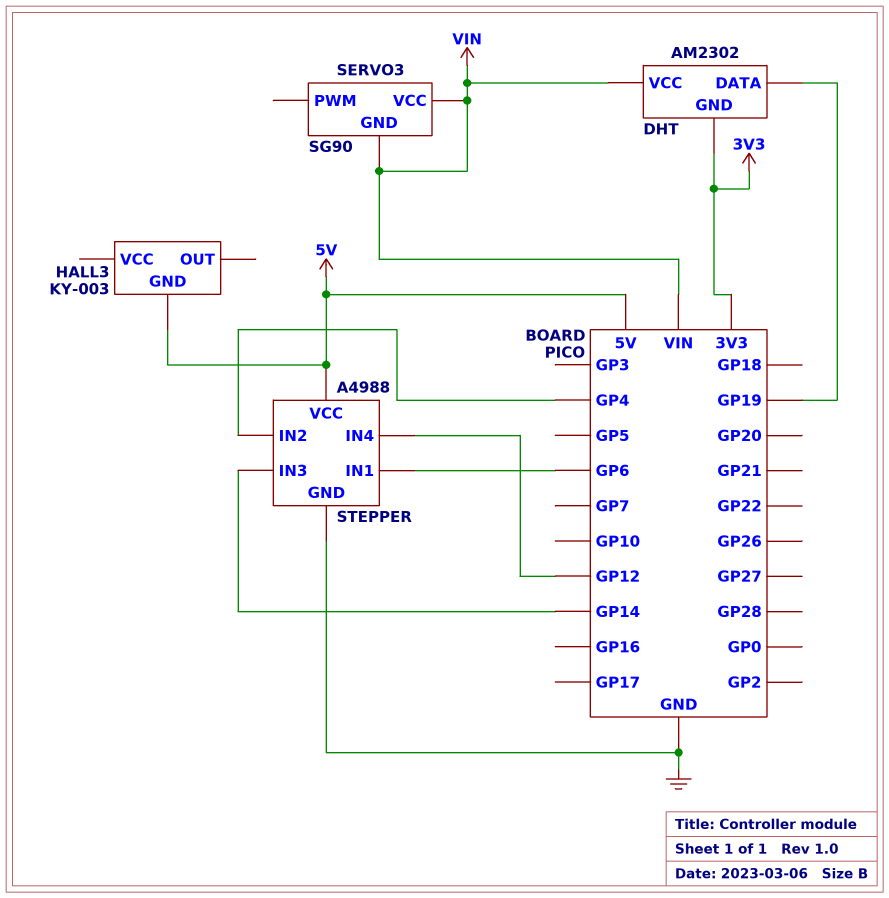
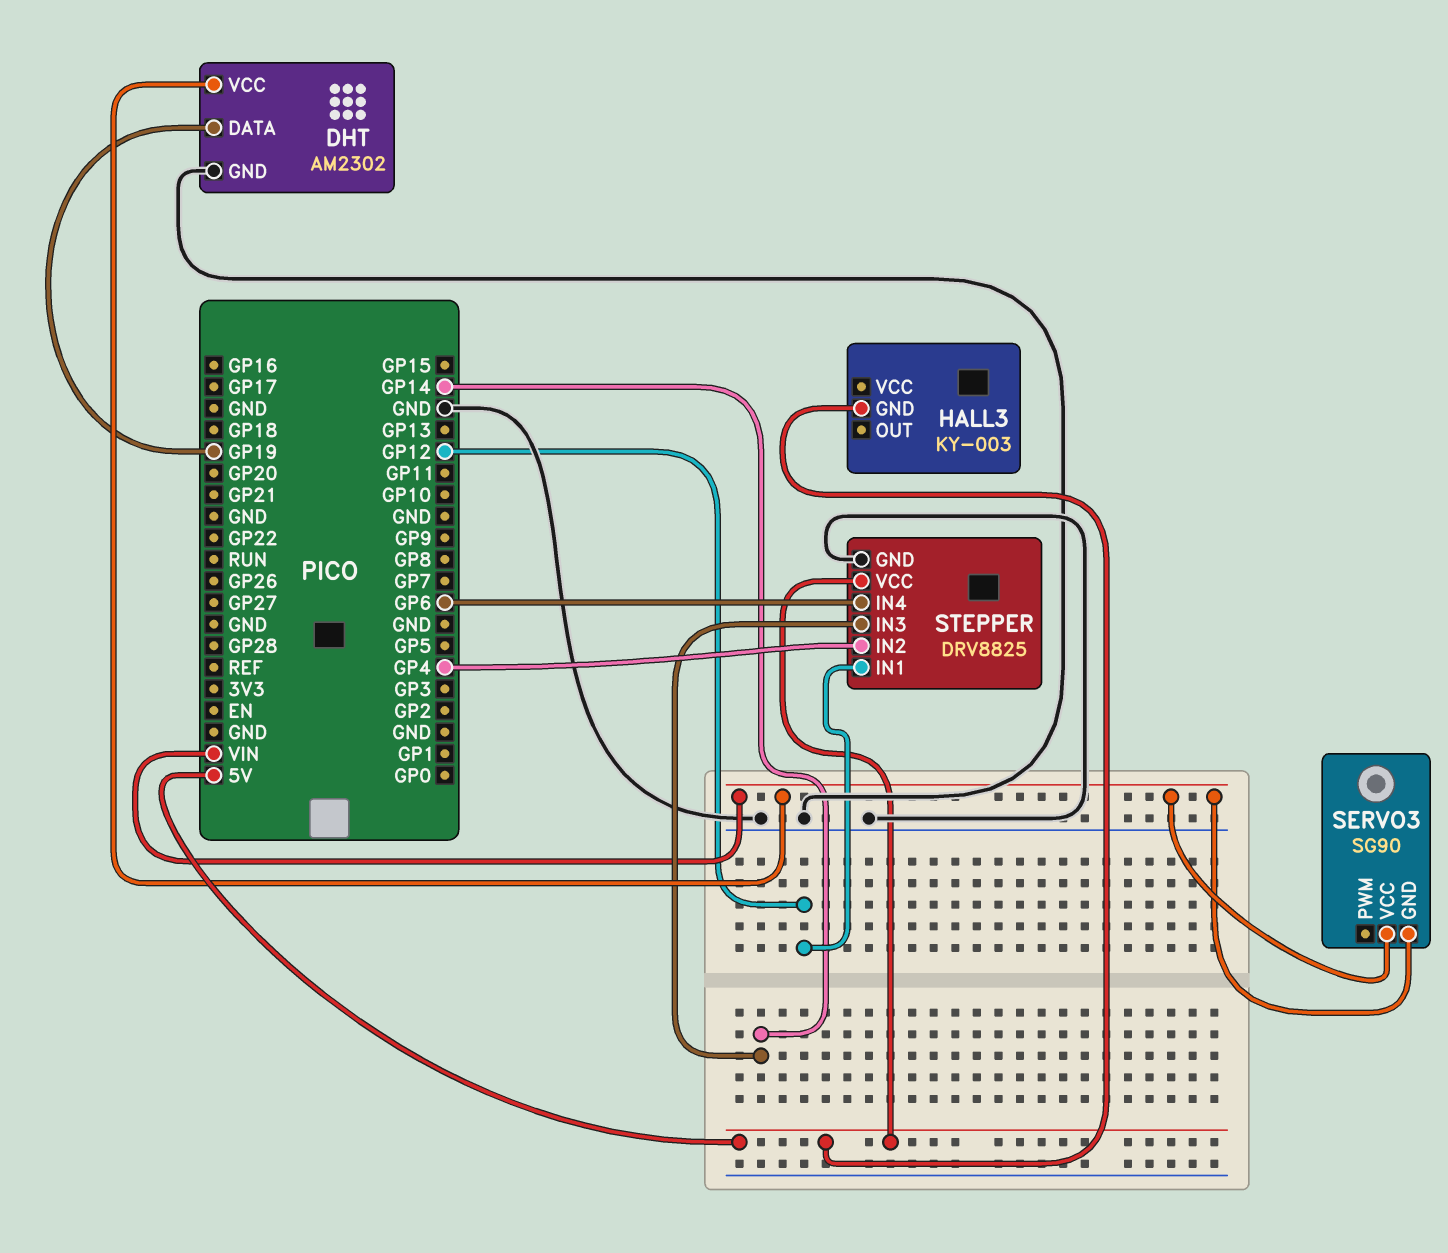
DHT pin GND: 3V3 -> GND
STEPPER: A4988 -> DRV8825
STEPPER pin IN1: GP6 -> GP12
STEPPER pin IN4: GP12 -> GP6

